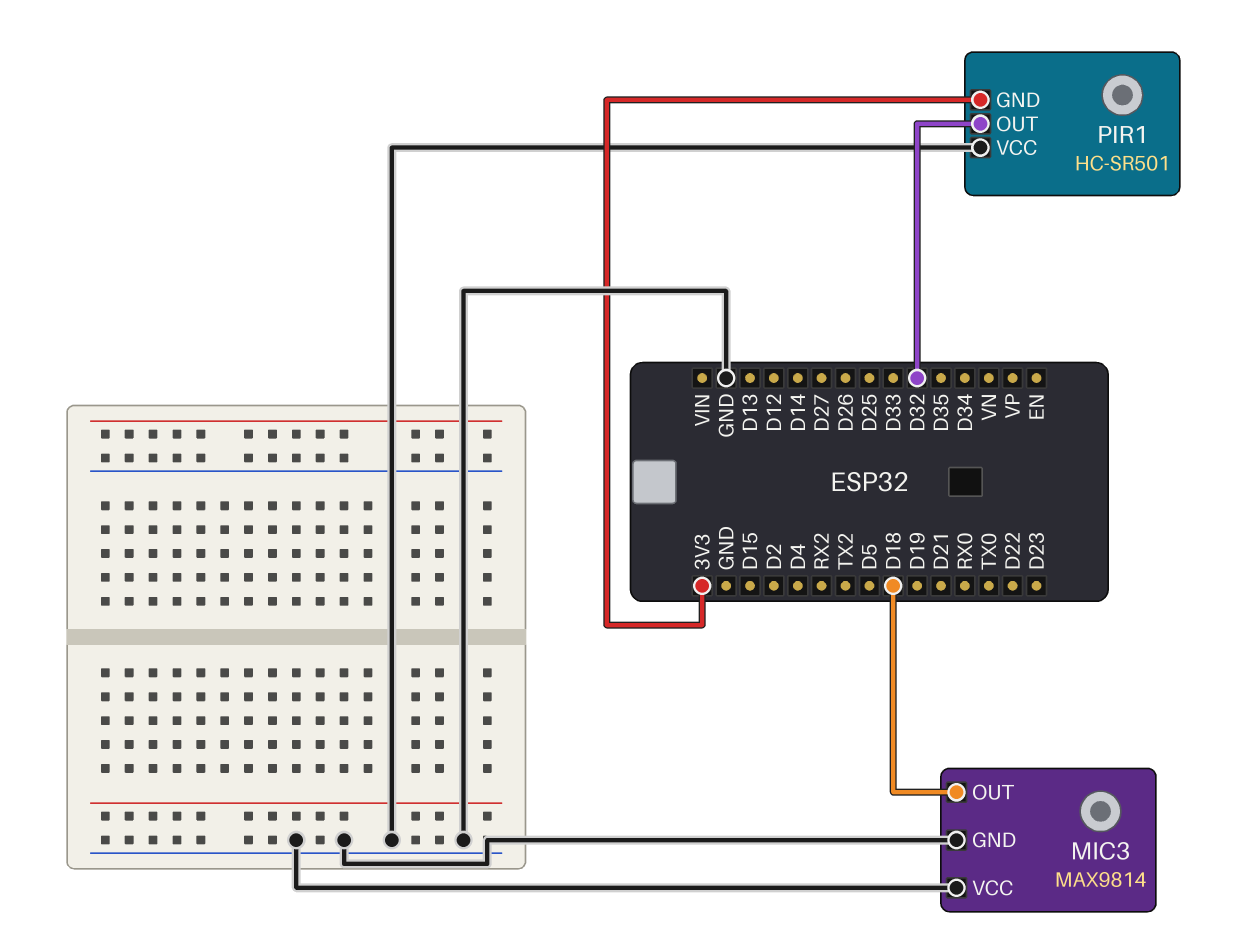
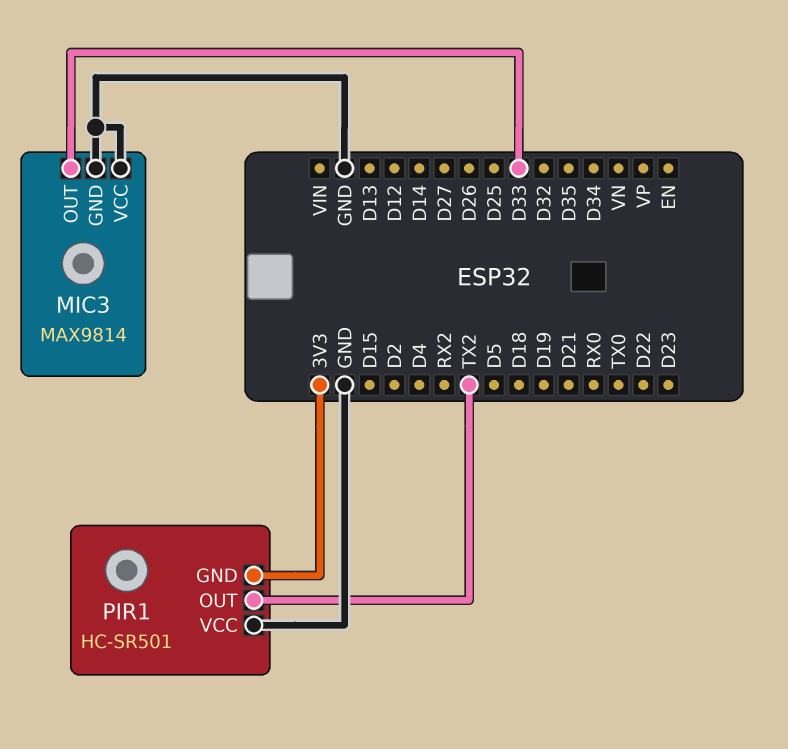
MIC3 pin OUT: D18 -> D33
PIR1 pin OUT: D32 -> TX2

